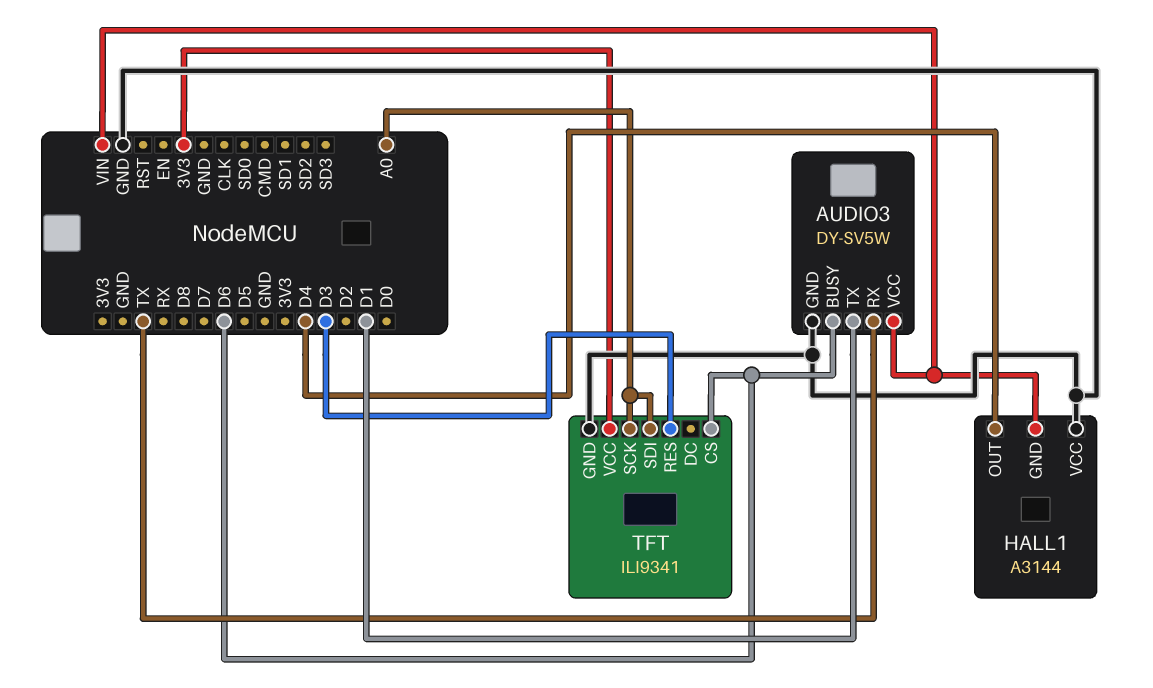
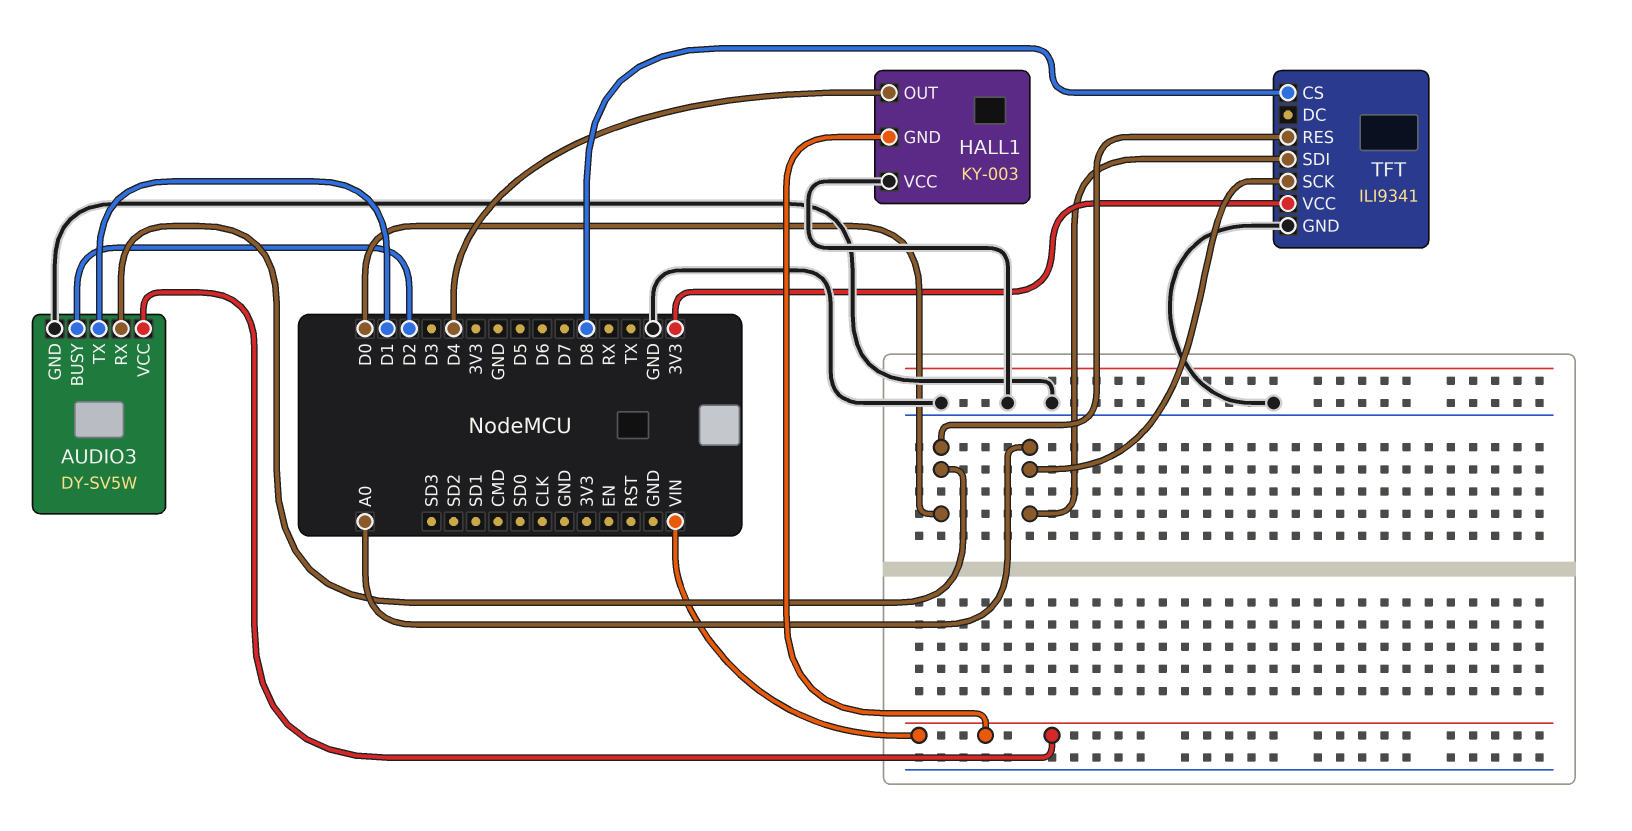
AUDIO3 pin BUSY: D6 -> D2
AUDIO3 pin RX: TX -> D0
HALL1: A3144 -> KY-003
TFT pin CS: D6 -> D8
TFT pin RES: D3 -> D0

